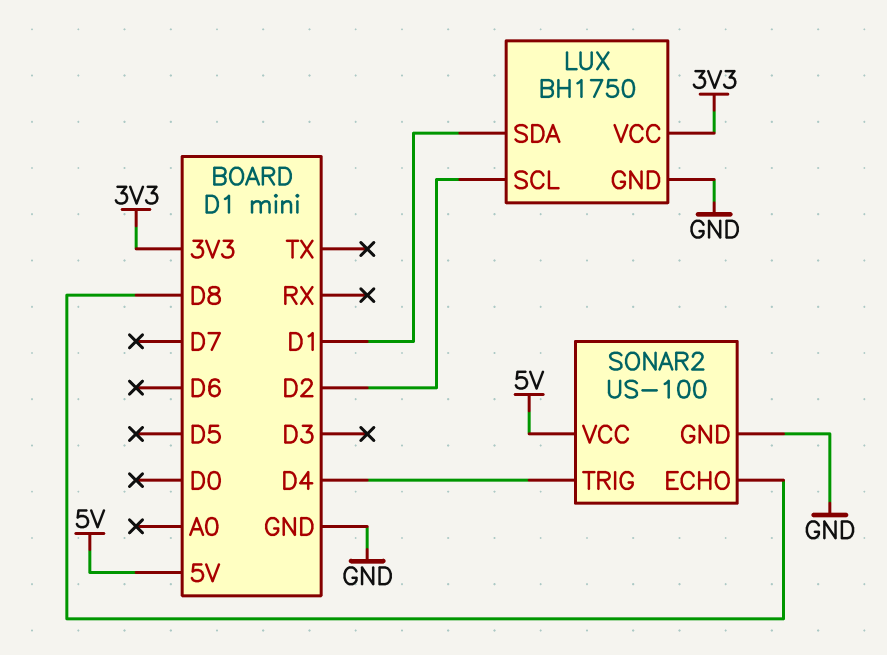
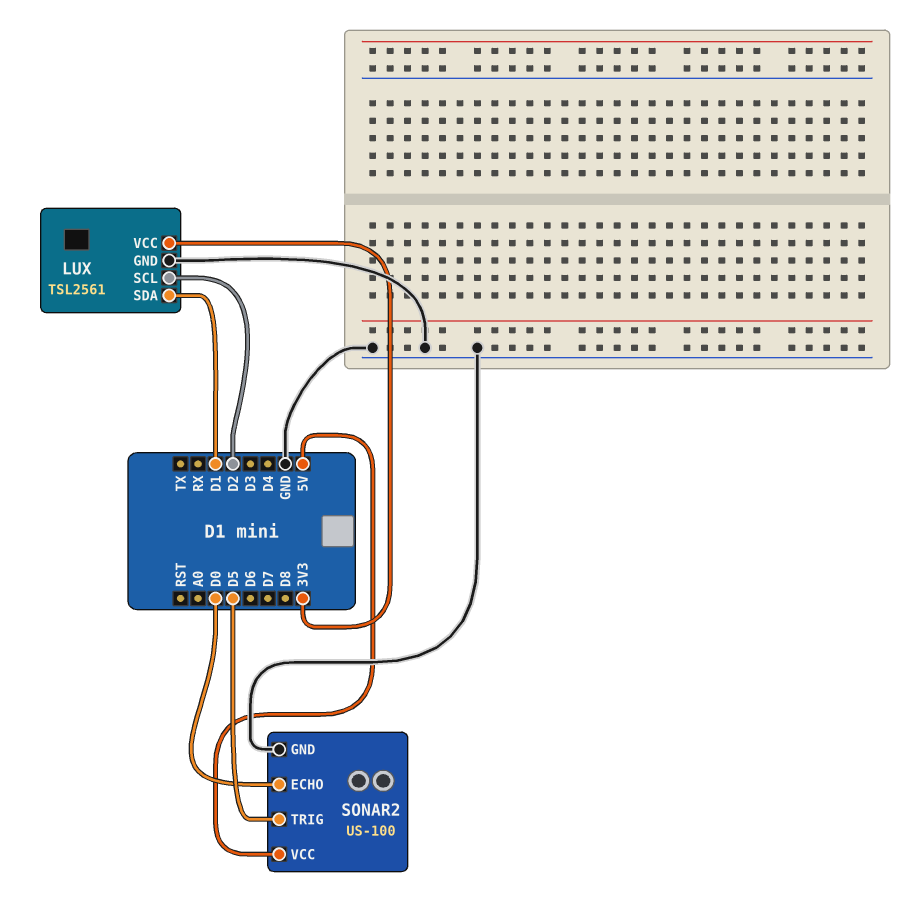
LUX: BH1750 -> TSL2561
SONAR2 pin ECHO: D8 -> D0
SONAR2 pin TRIG: D4 -> D5

